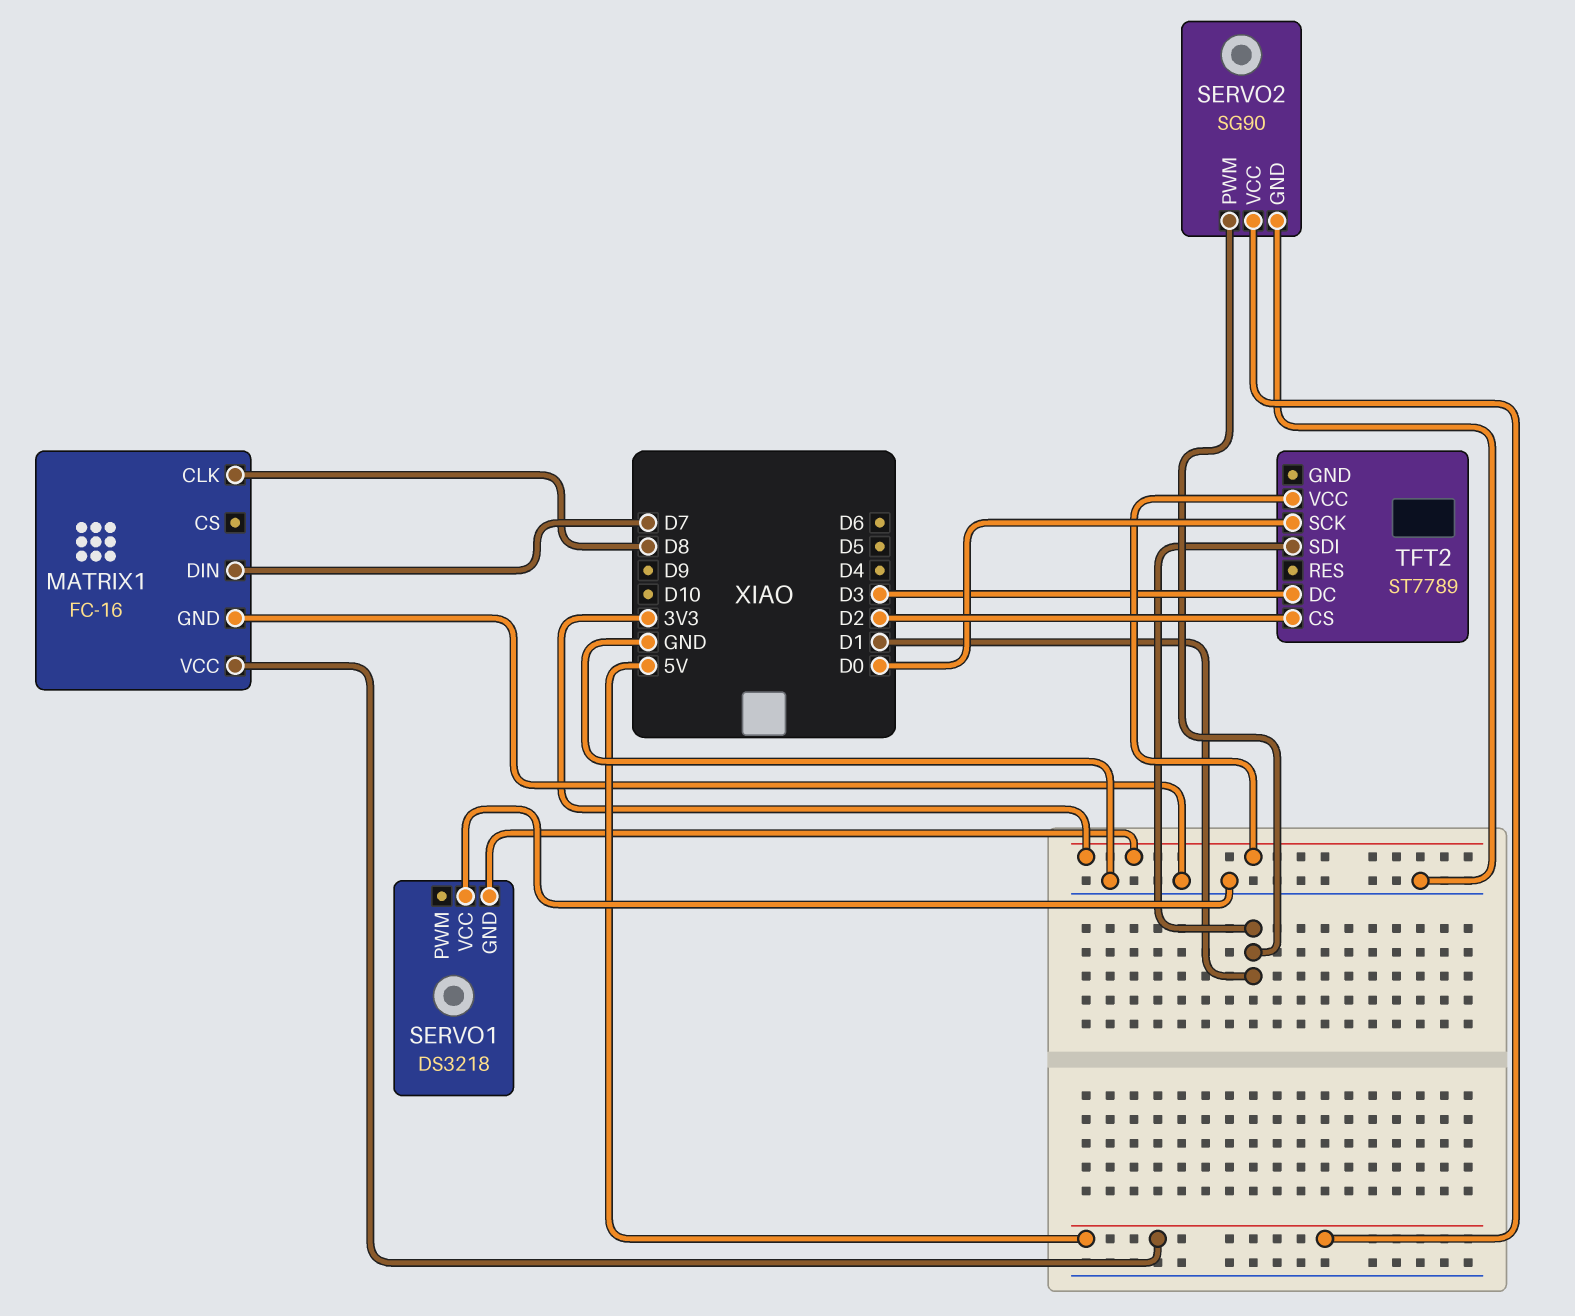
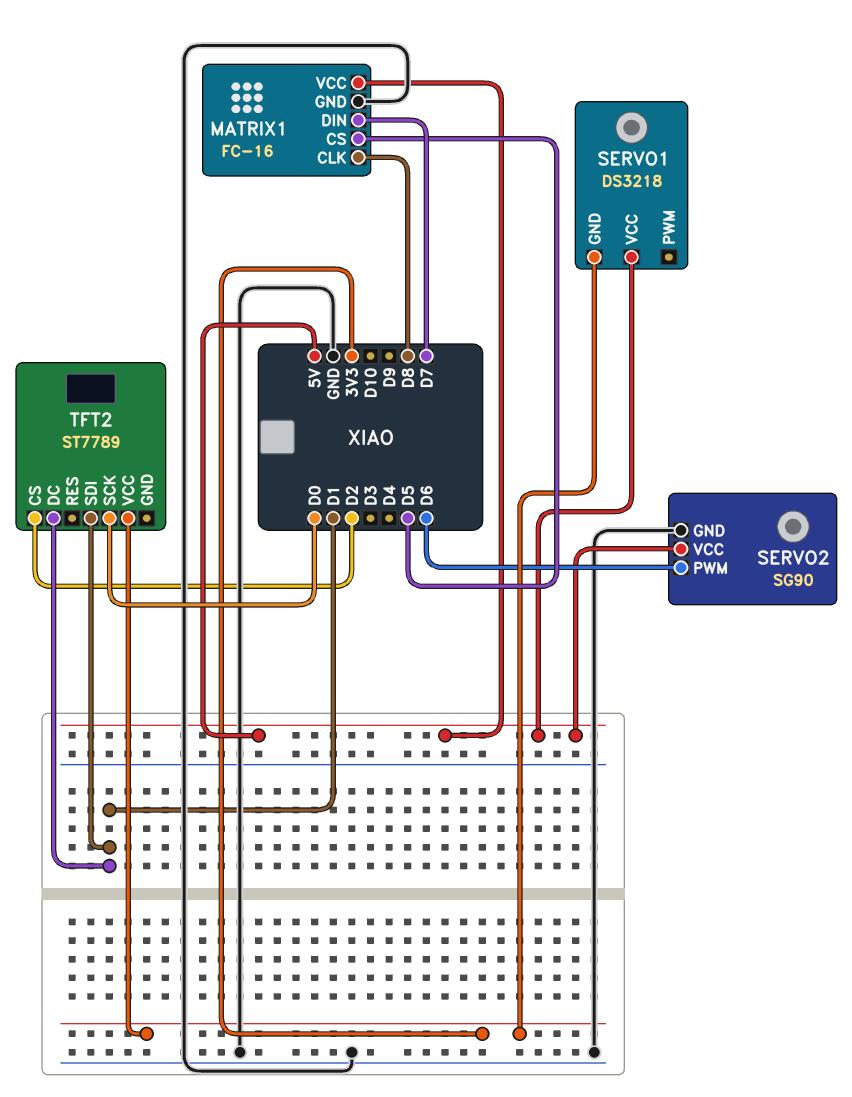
MATRIX1 pin CS: none -> D5
SERVO1 pin VCC: GND -> 5V
SERVO2 pin PWM: D1 -> D6
TFT2 pin DC: D3 -> D1

